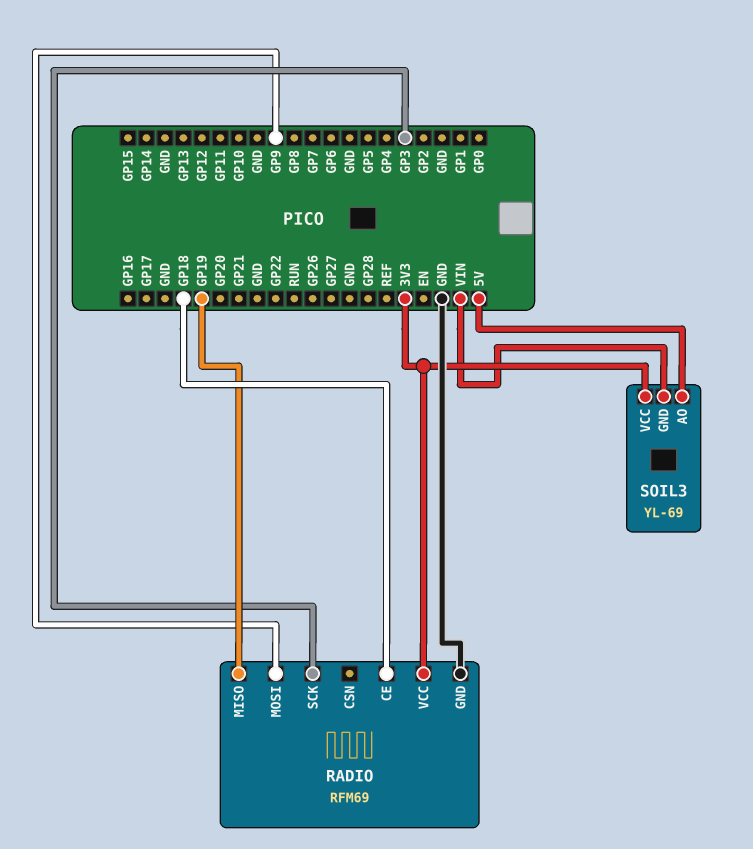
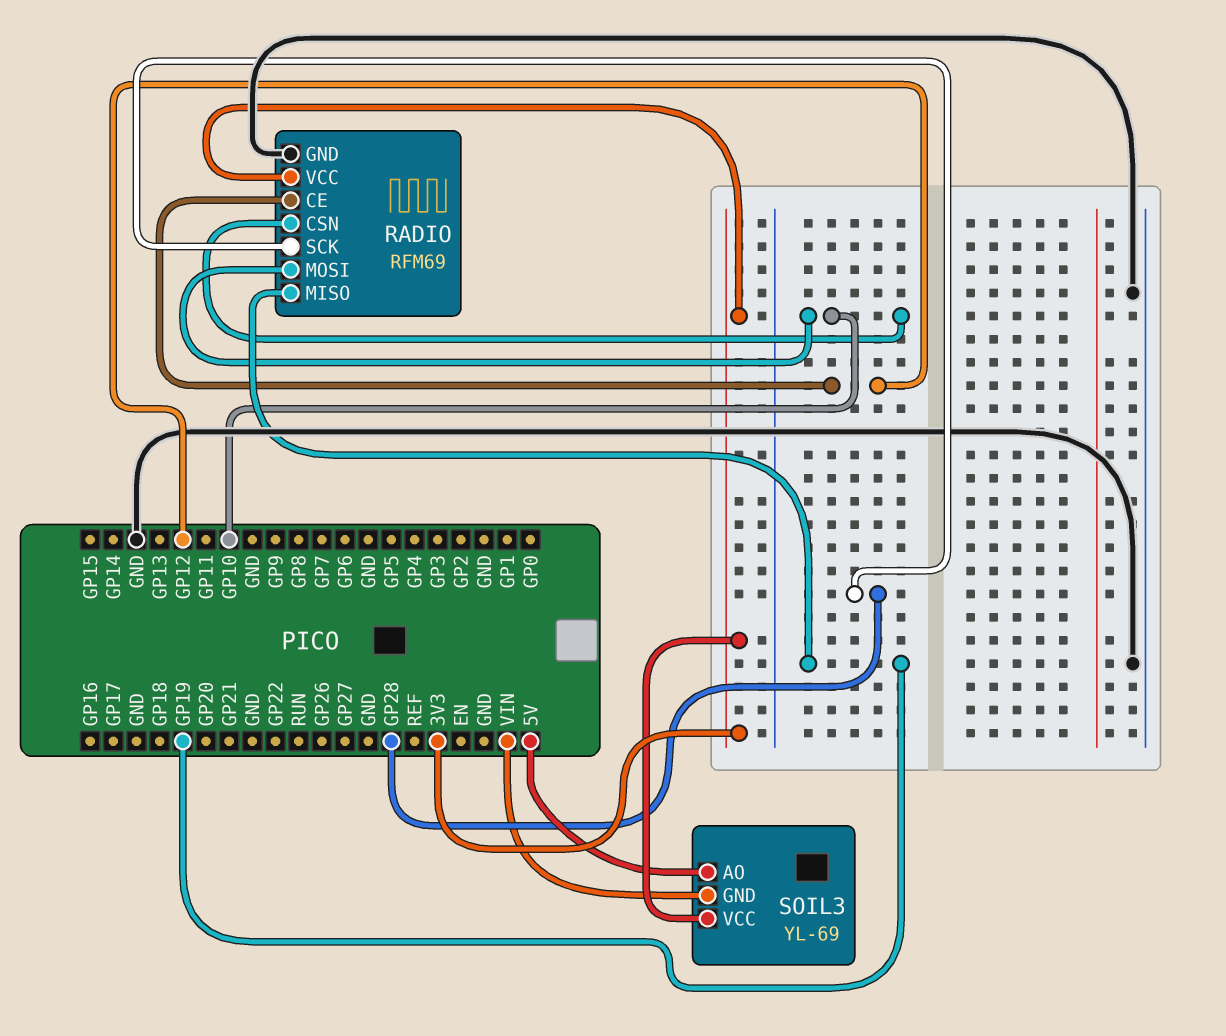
RADIO pin CE: GP18 -> GP12
RADIO pin CSN: none -> GP10
RADIO pin MOSI: GP9 -> GP10
RADIO pin SCK: GP3 -> GP28

